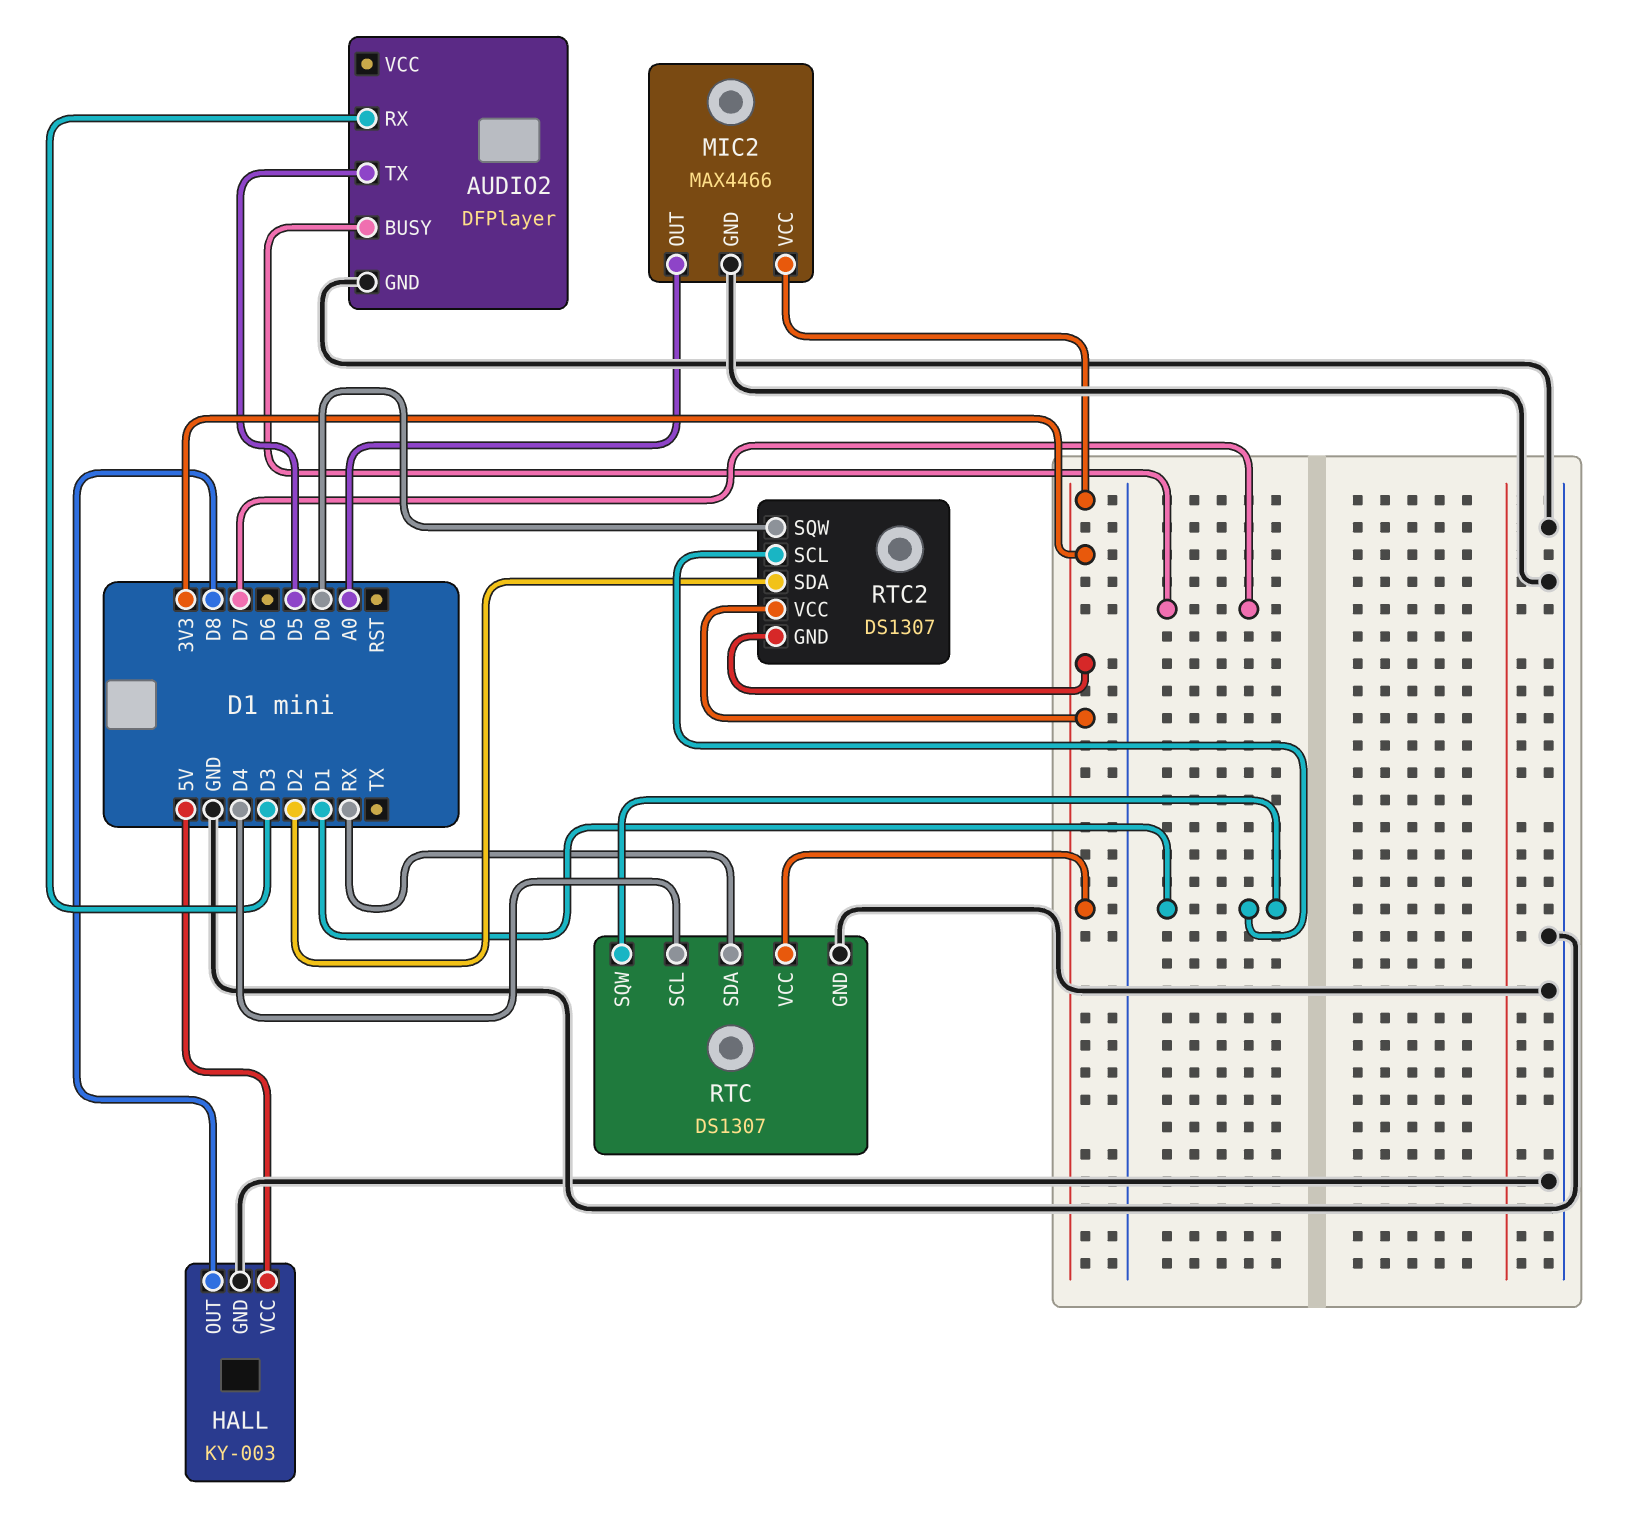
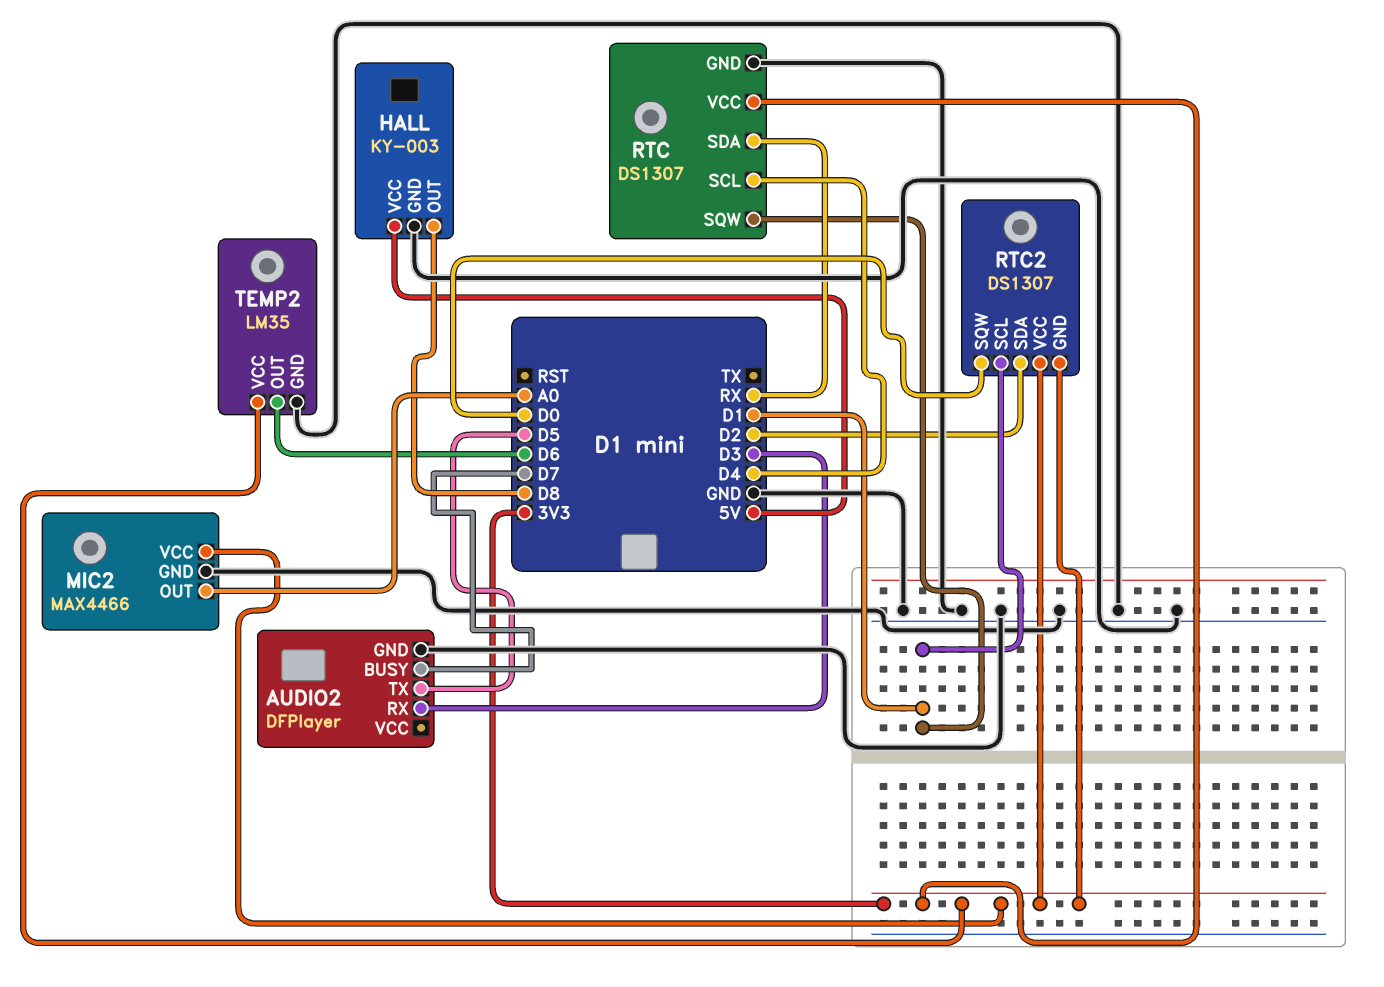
TEMP2: none -> LM35
TEMP2 pin GND: none -> GND
TEMP2 pin OUT: none -> D6
TEMP2 pin VCC: none -> 3V3

